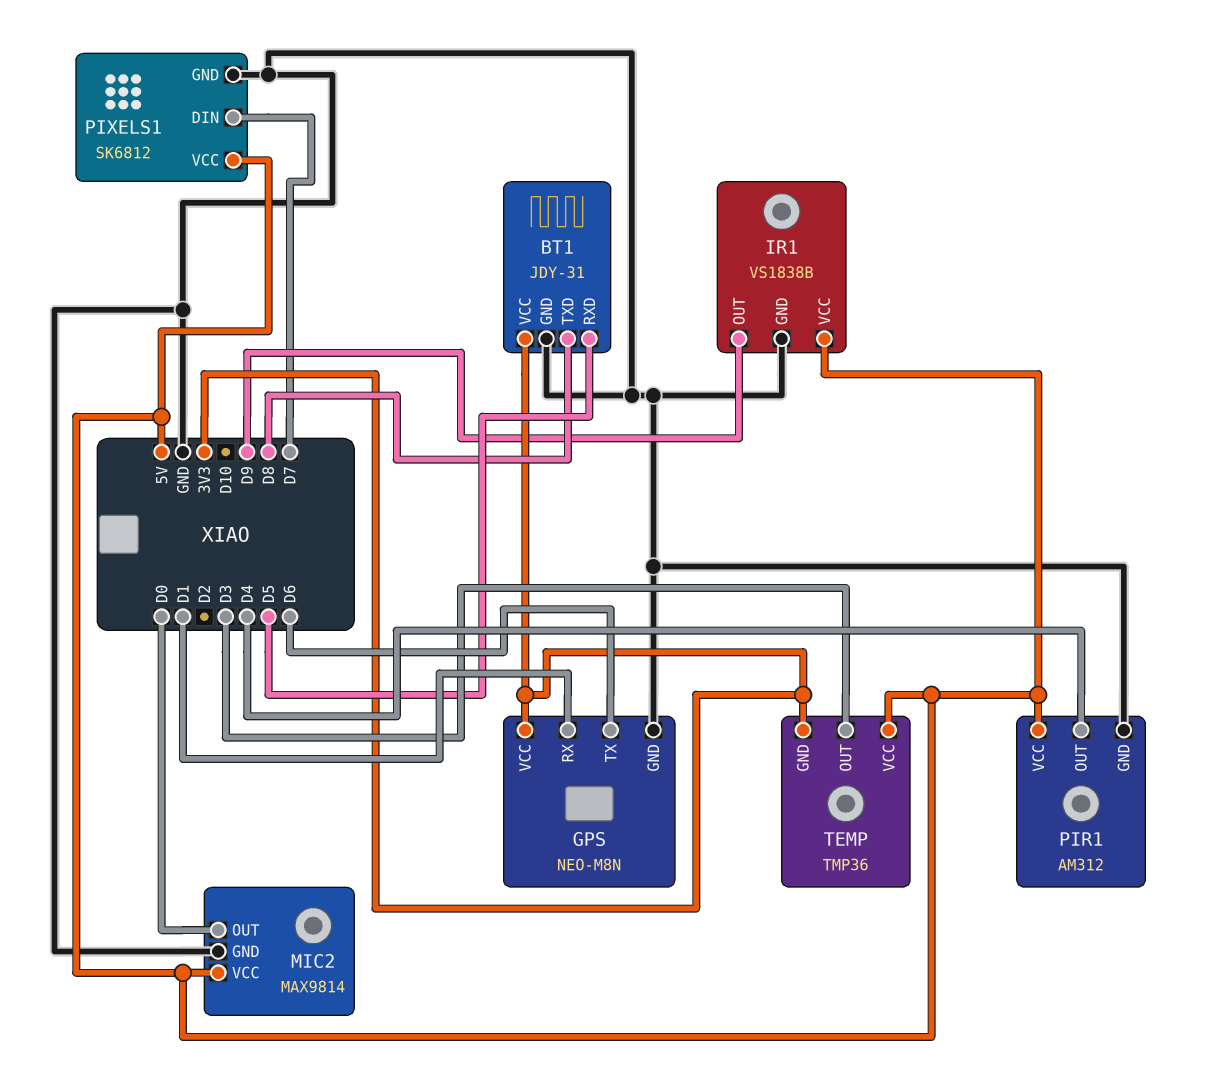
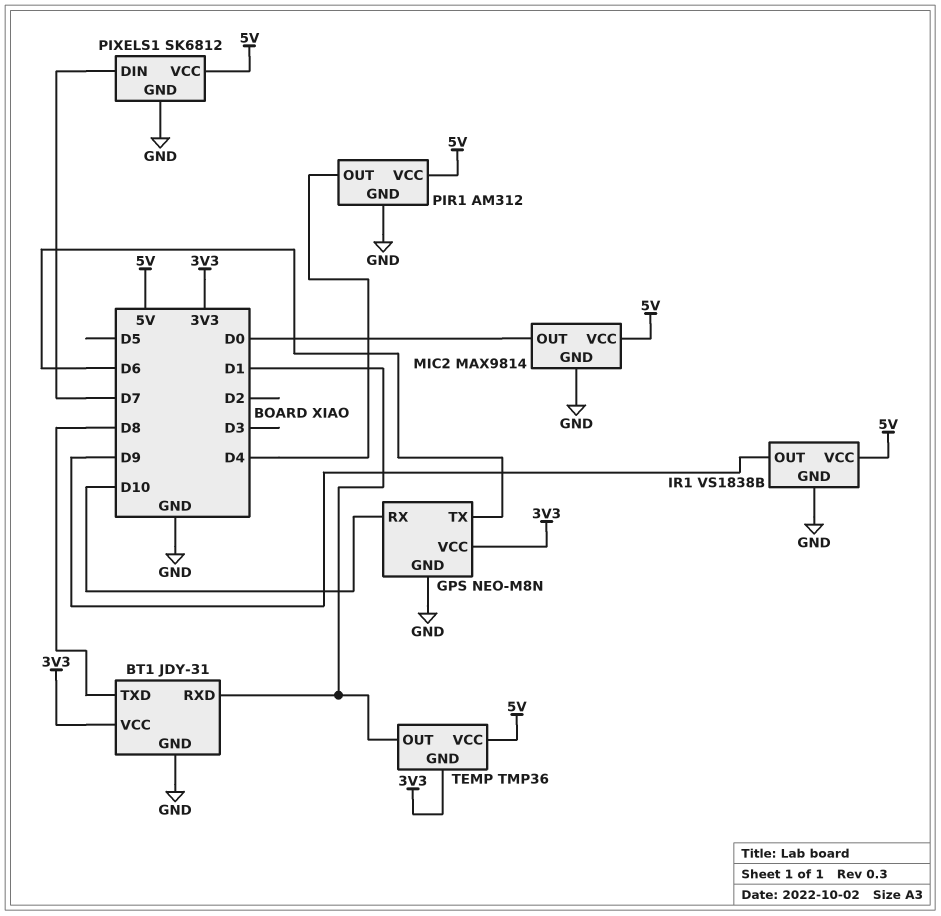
BT1 pin RXD: D5 -> D1
GPS pin RX: D1 -> D10
TEMP pin OUT: D3 -> D1

